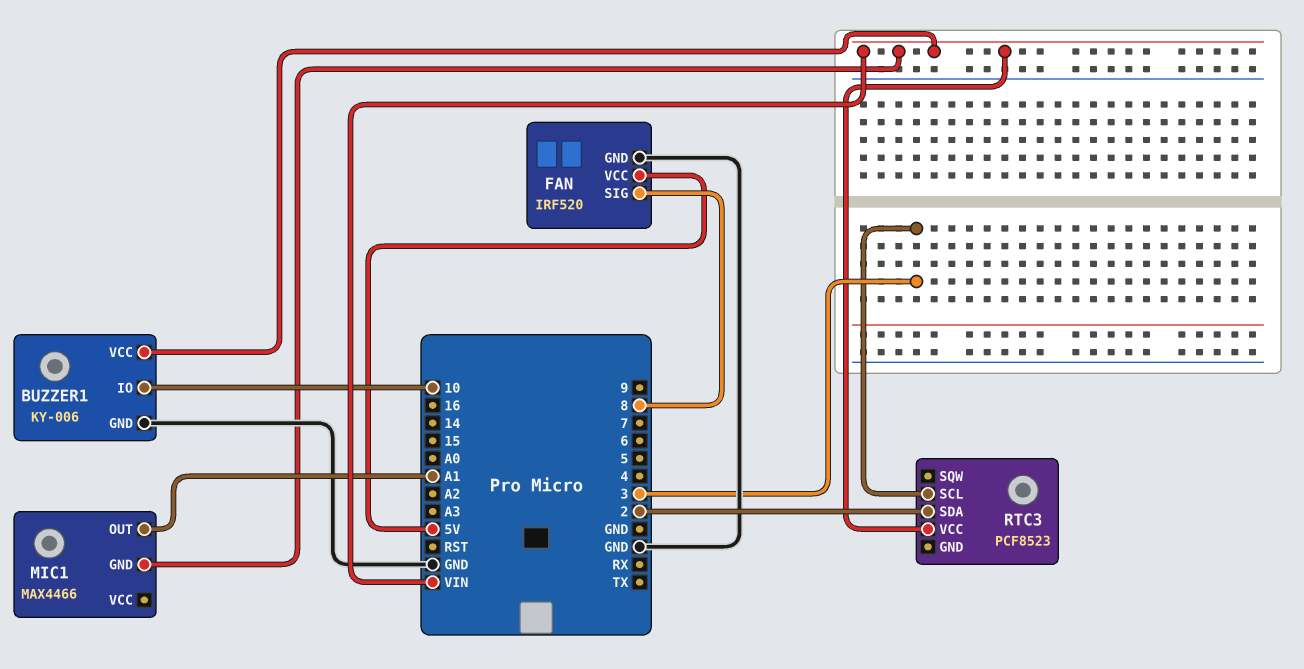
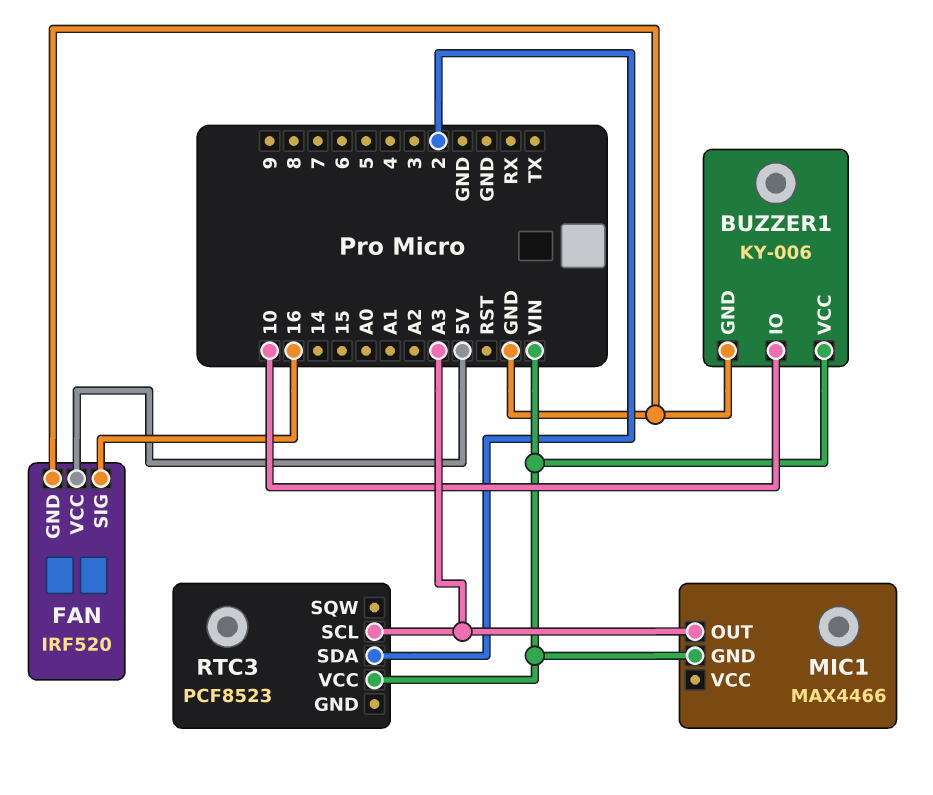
FAN pin SIG: 8 -> 16
MIC1 pin OUT: A1 -> A3
RTC3 pin SCL: 3 -> A3

